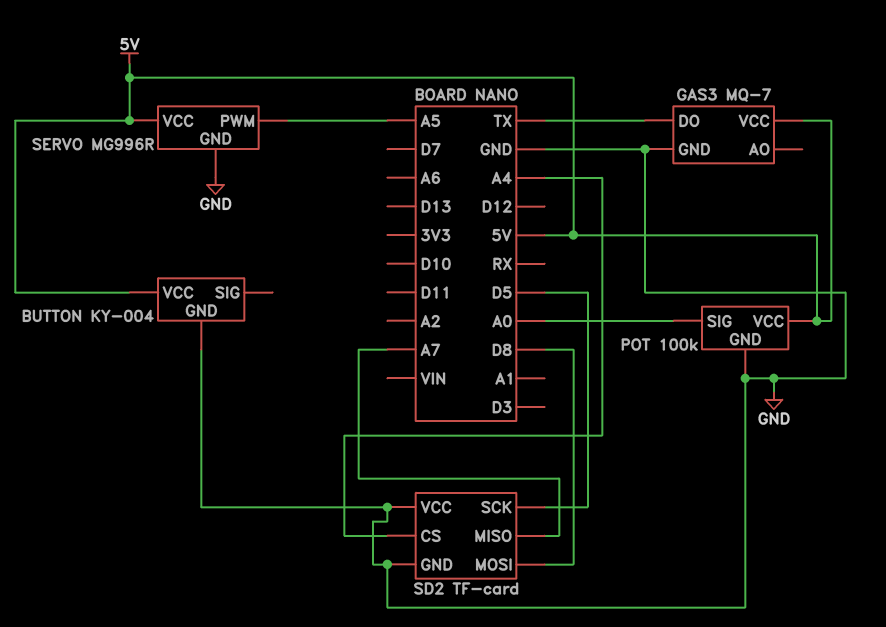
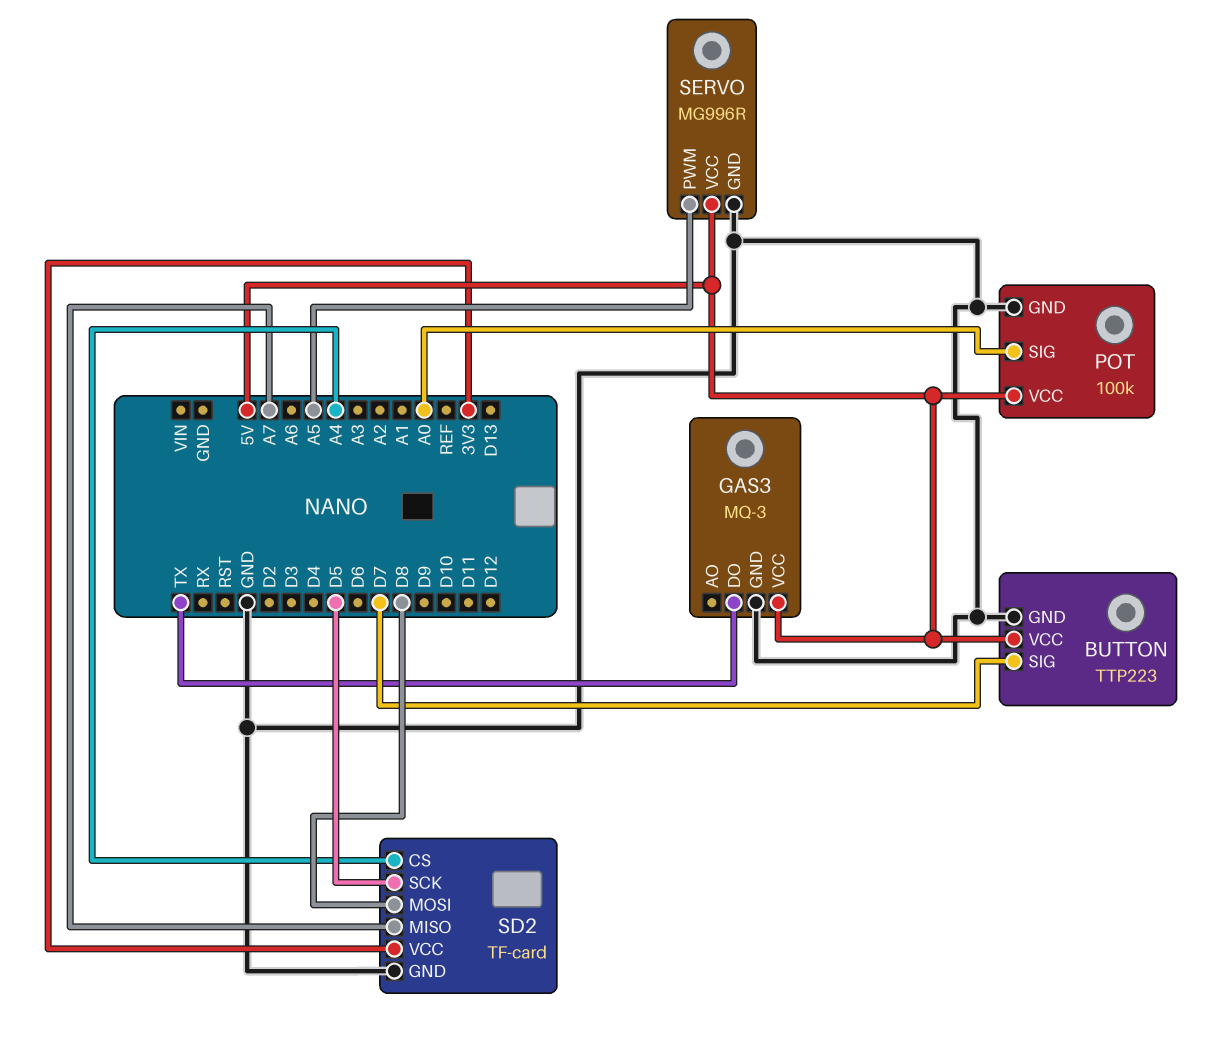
BUTTON: KY-004 -> TTP223
BUTTON pin SIG: none -> D7
GAS3: MQ-7 -> MQ-3
SD2 pin VCC: GND -> 3V3

